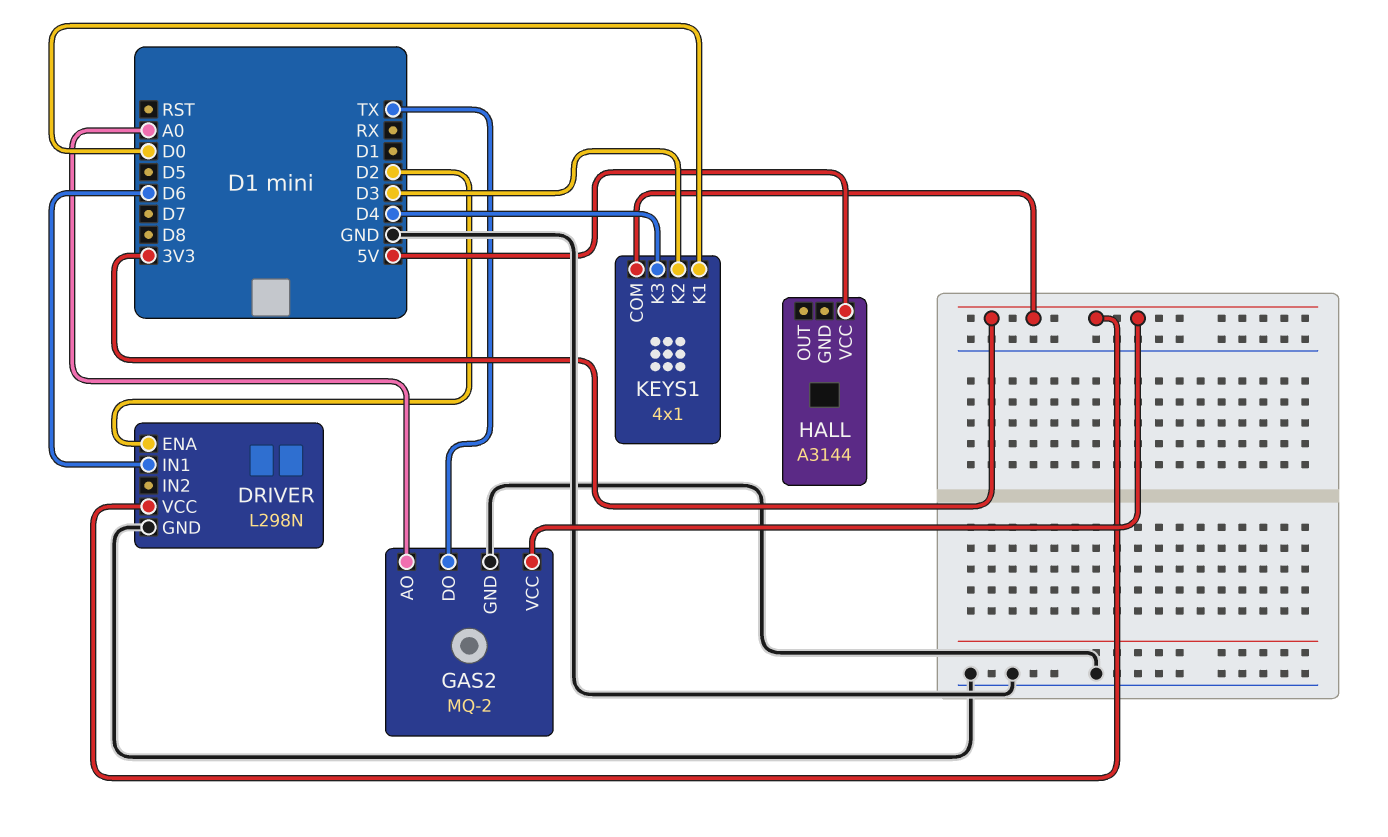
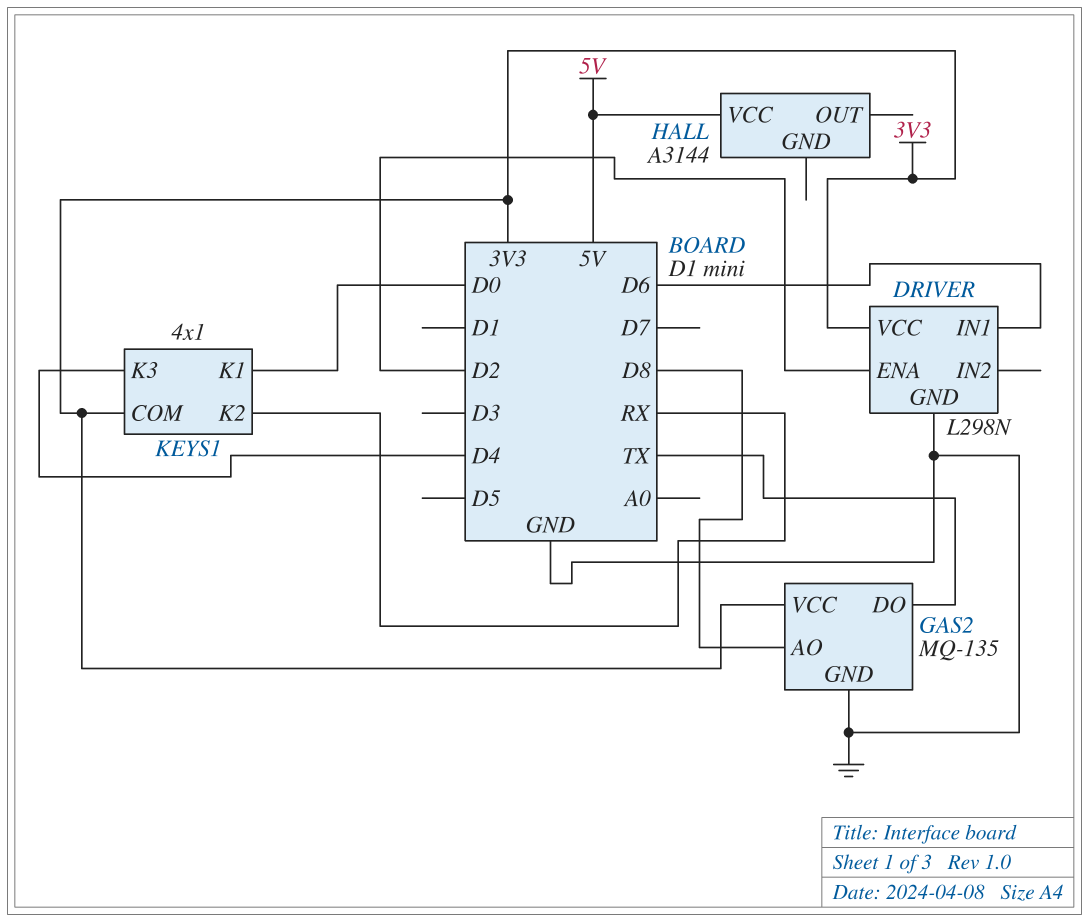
GAS2: MQ-2 -> MQ-135
GAS2 pin AO: A0 -> D8
KEYS1 pin K2: D3 -> RX

